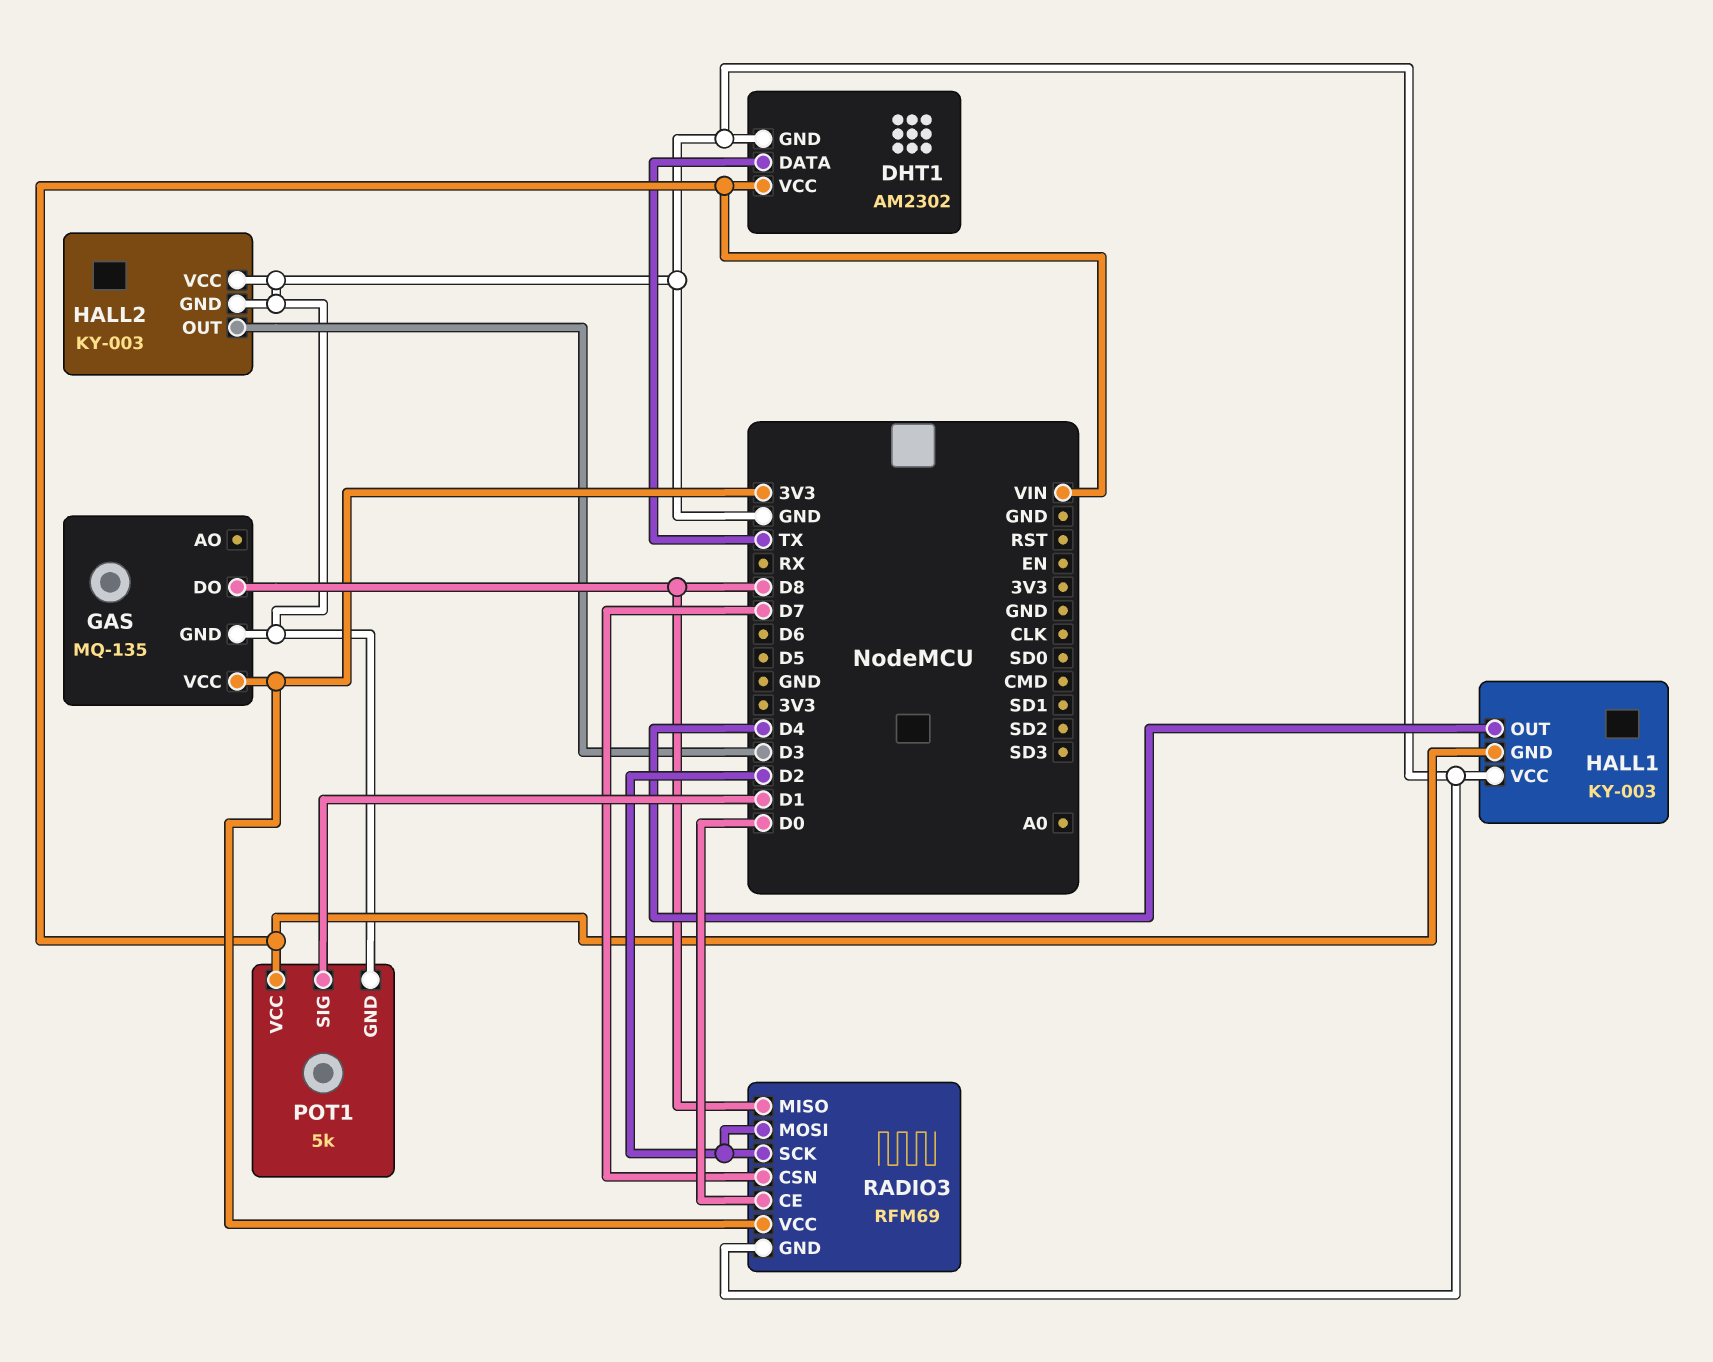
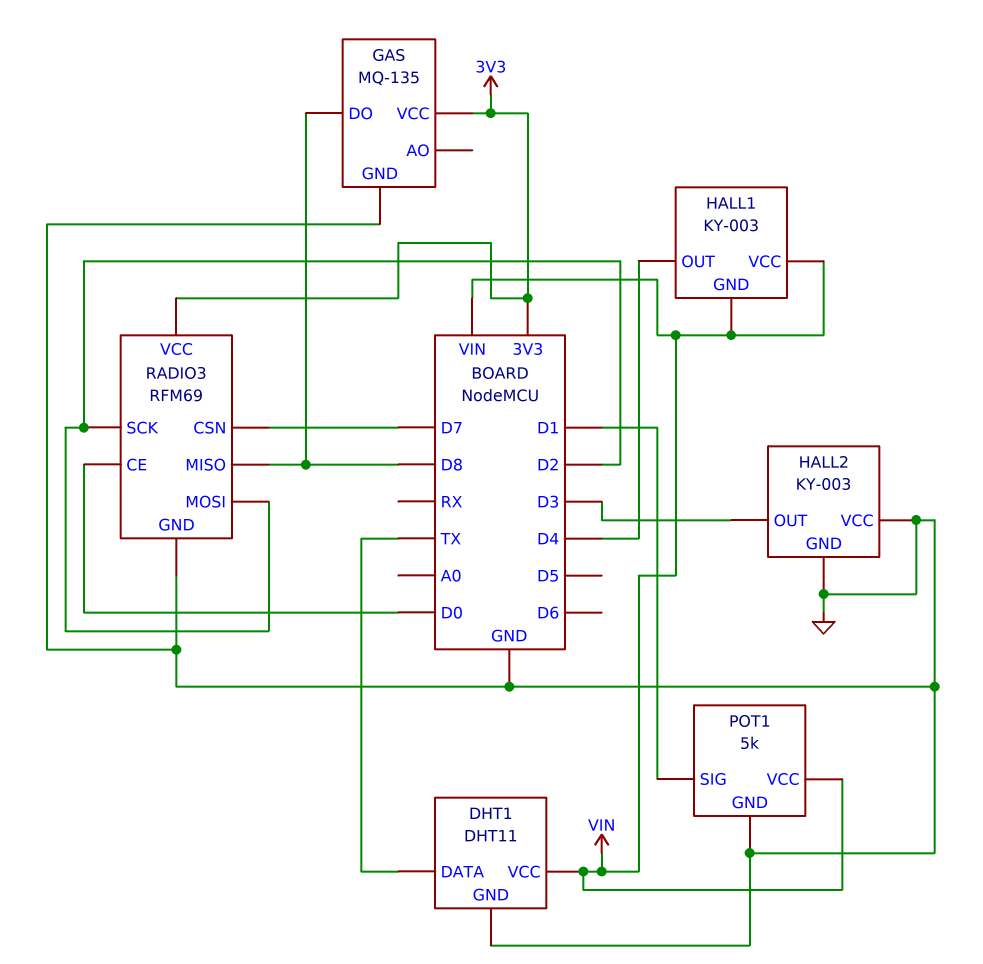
DHT1: AM2302 -> DHT11
HALL1 pin VCC: GND -> VIN

